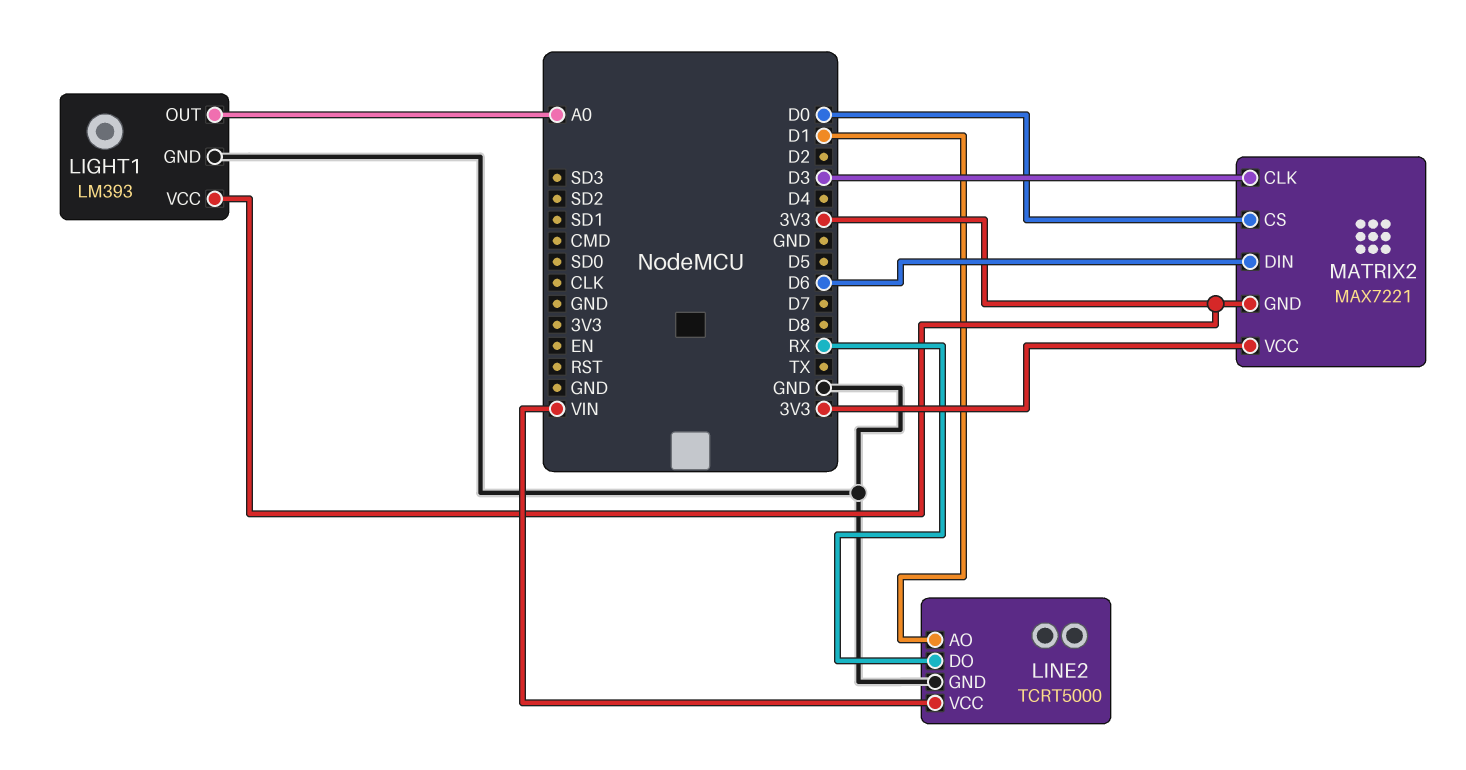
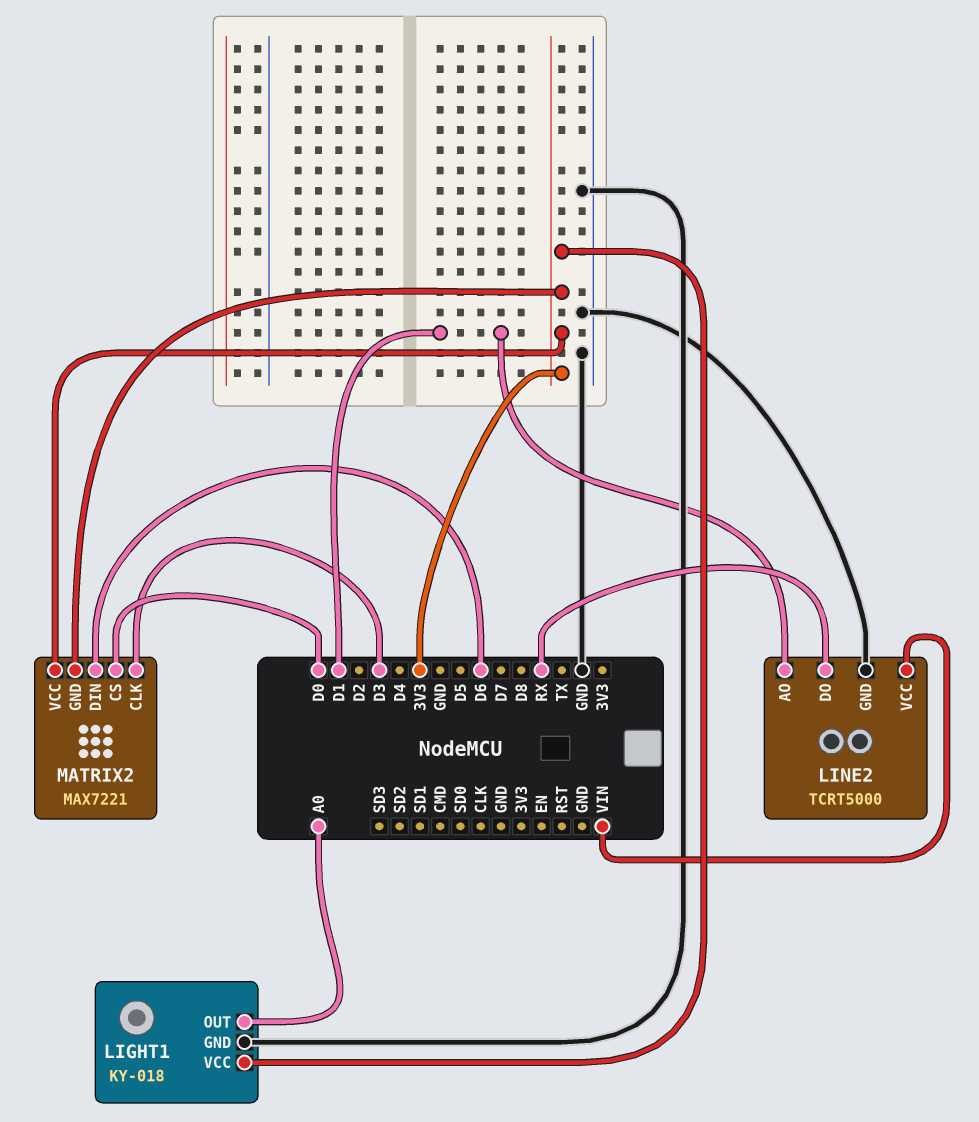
LIGHT1: LM393 -> KY-018

